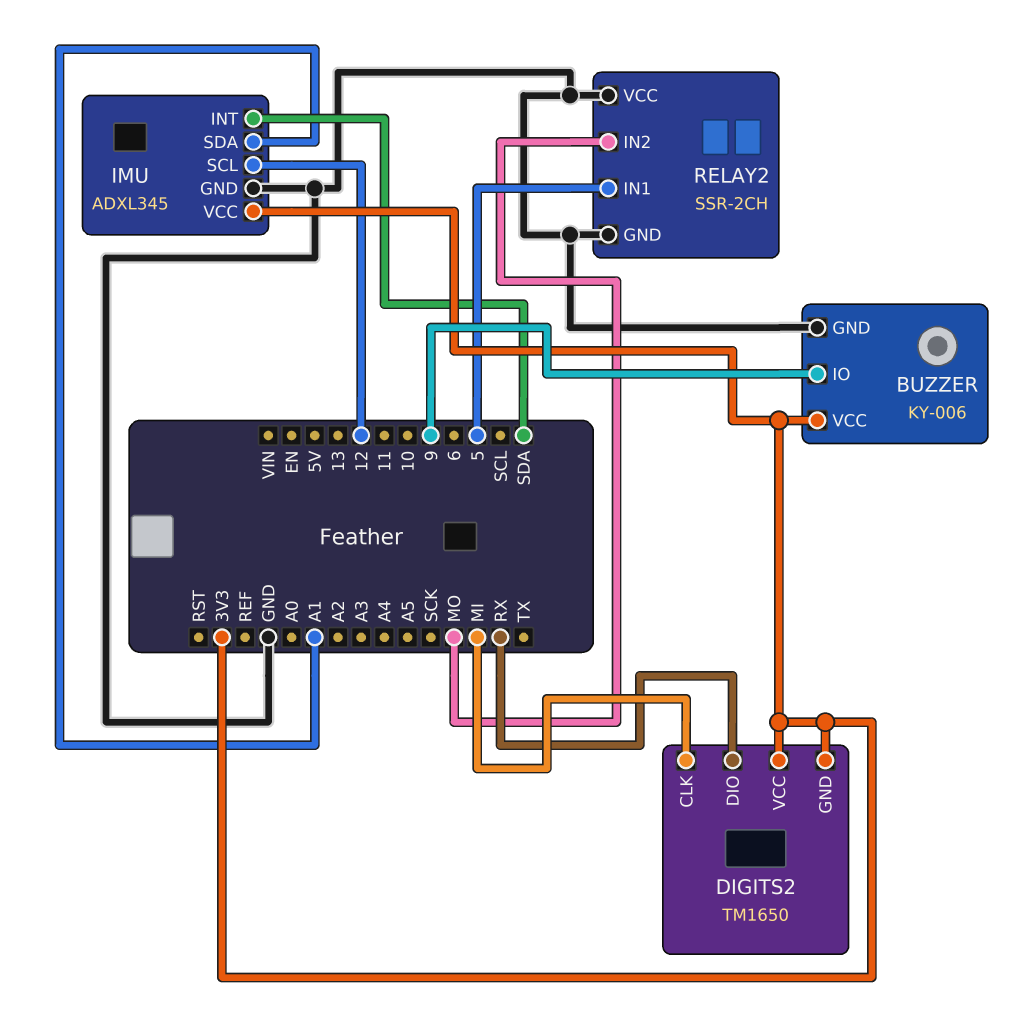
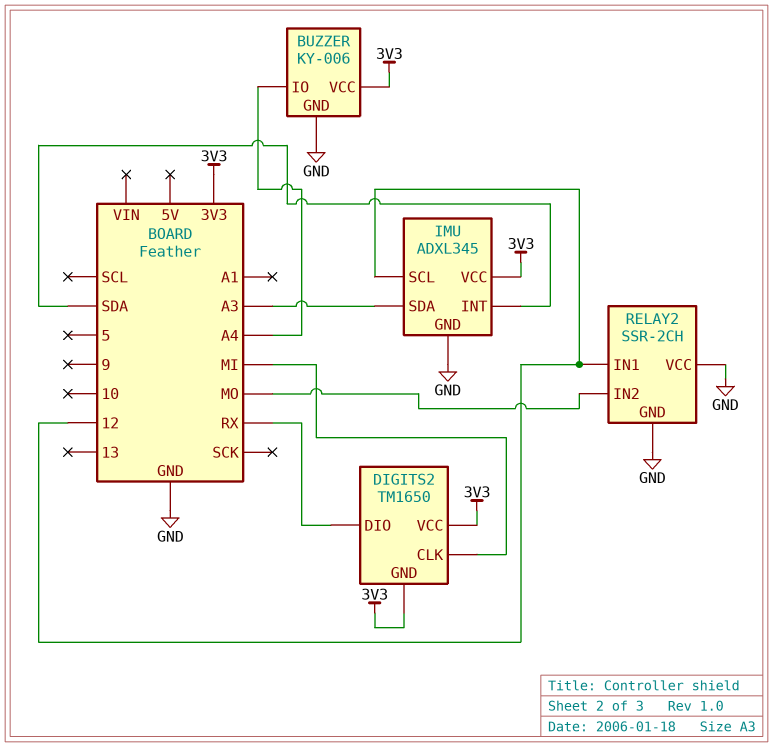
BUZZER pin IO: 9 -> A4
IMU pin SDA: A1 -> A3
RELAY2 pin IN1: 5 -> 12

